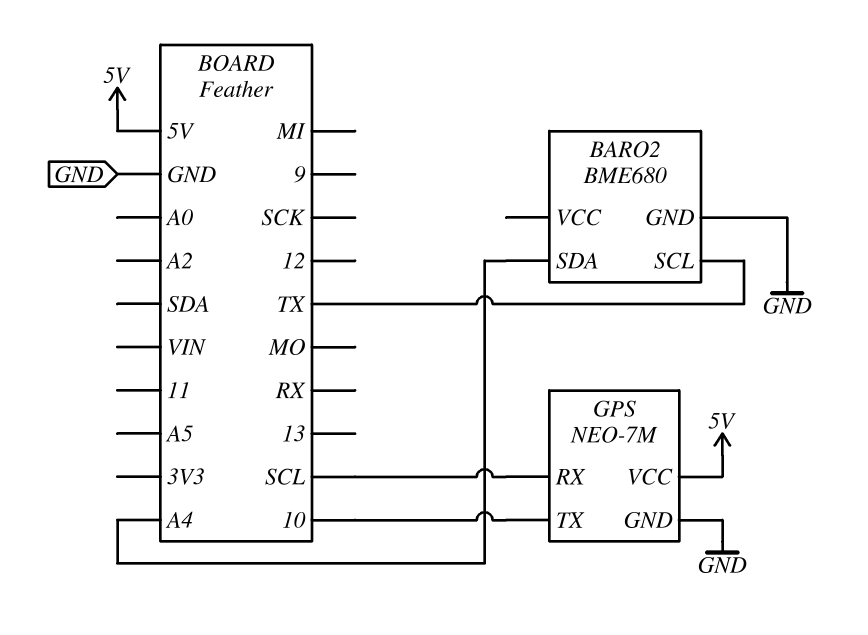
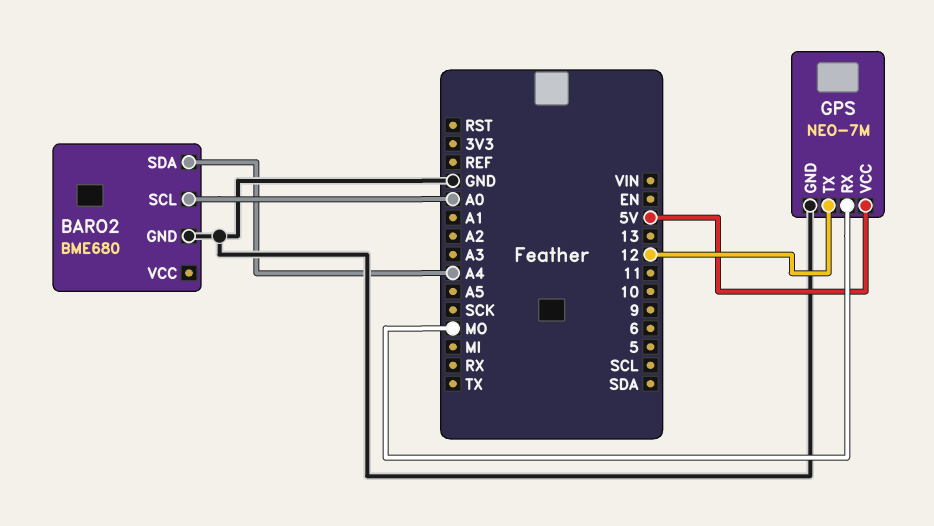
BARO2 pin SCL: TX -> A0
GPS pin RX: SCL -> MO
GPS pin TX: 10 -> 12

